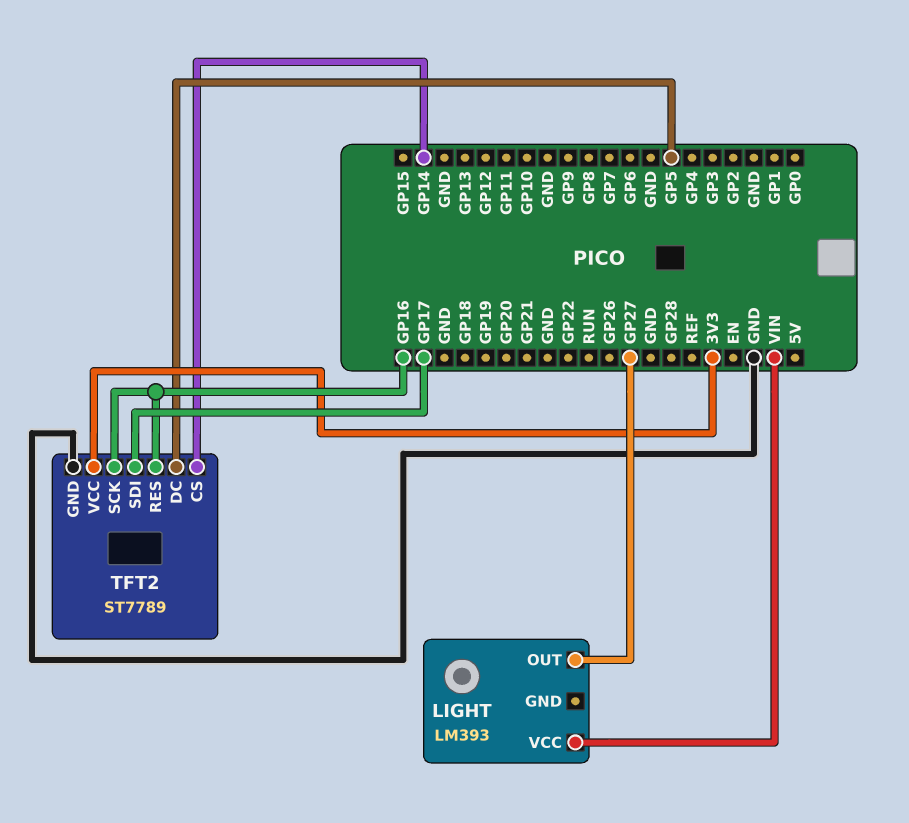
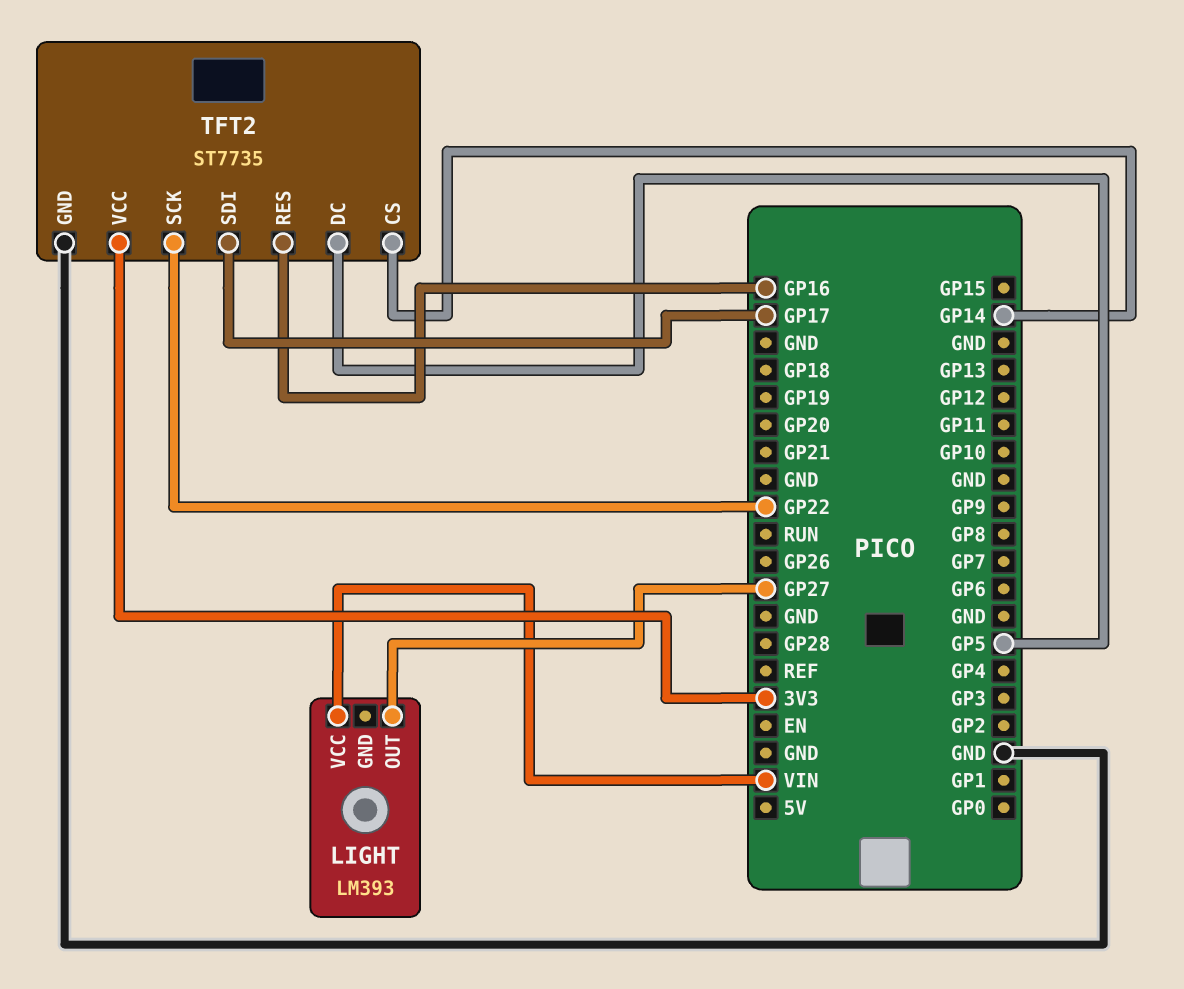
TFT2: ST7789 -> ST7735
TFT2 pin SCK: GP16 -> GP22

